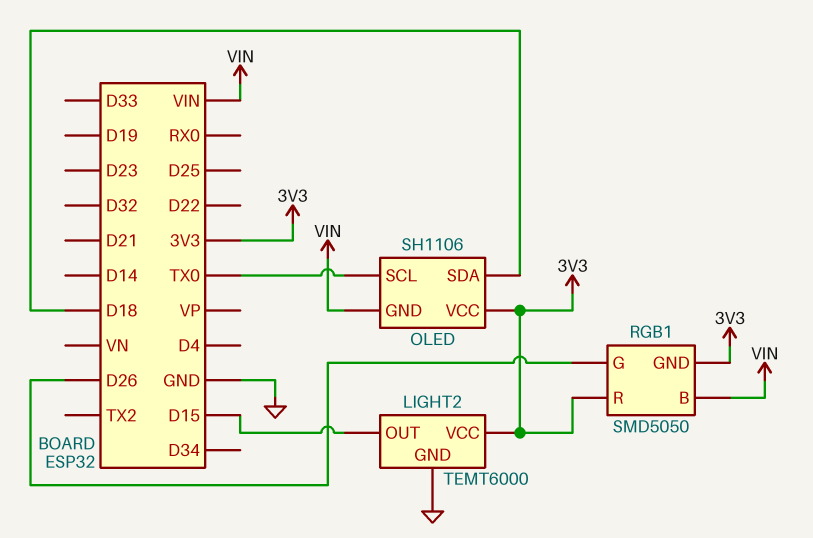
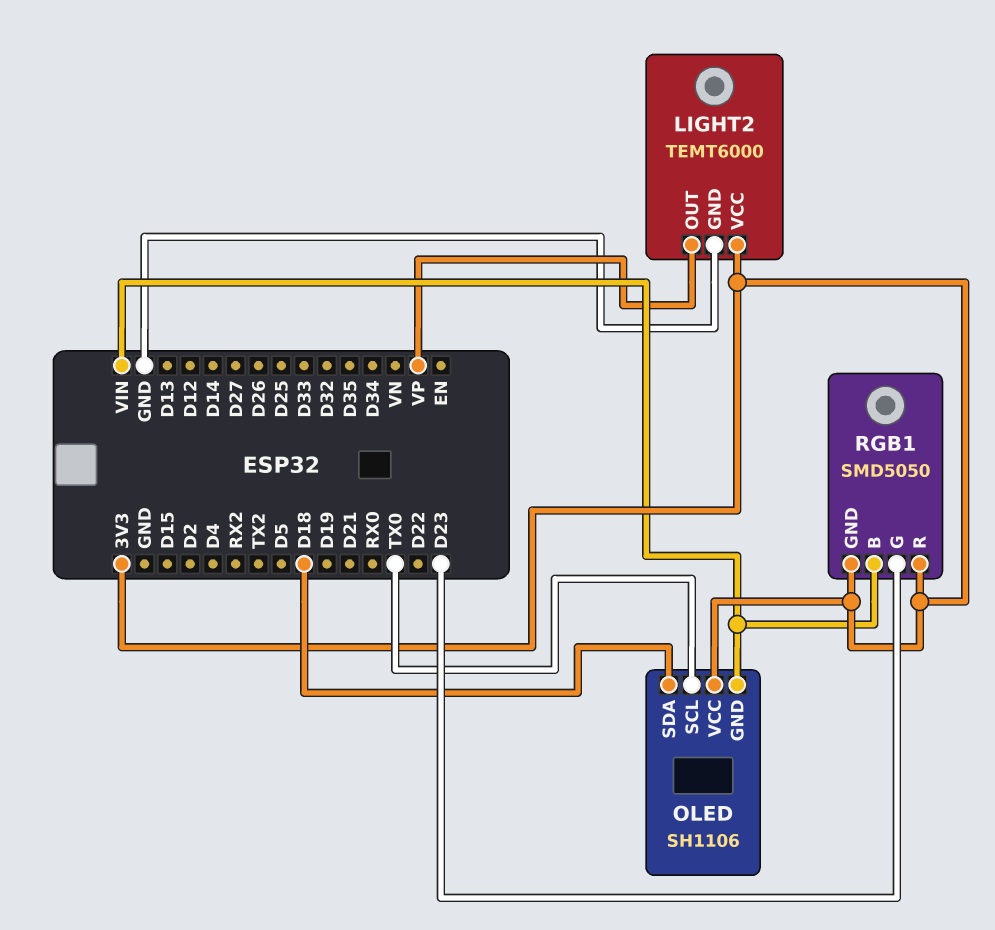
LIGHT2 pin OUT: D15 -> VP
RGB1 pin G: D26 -> D23

